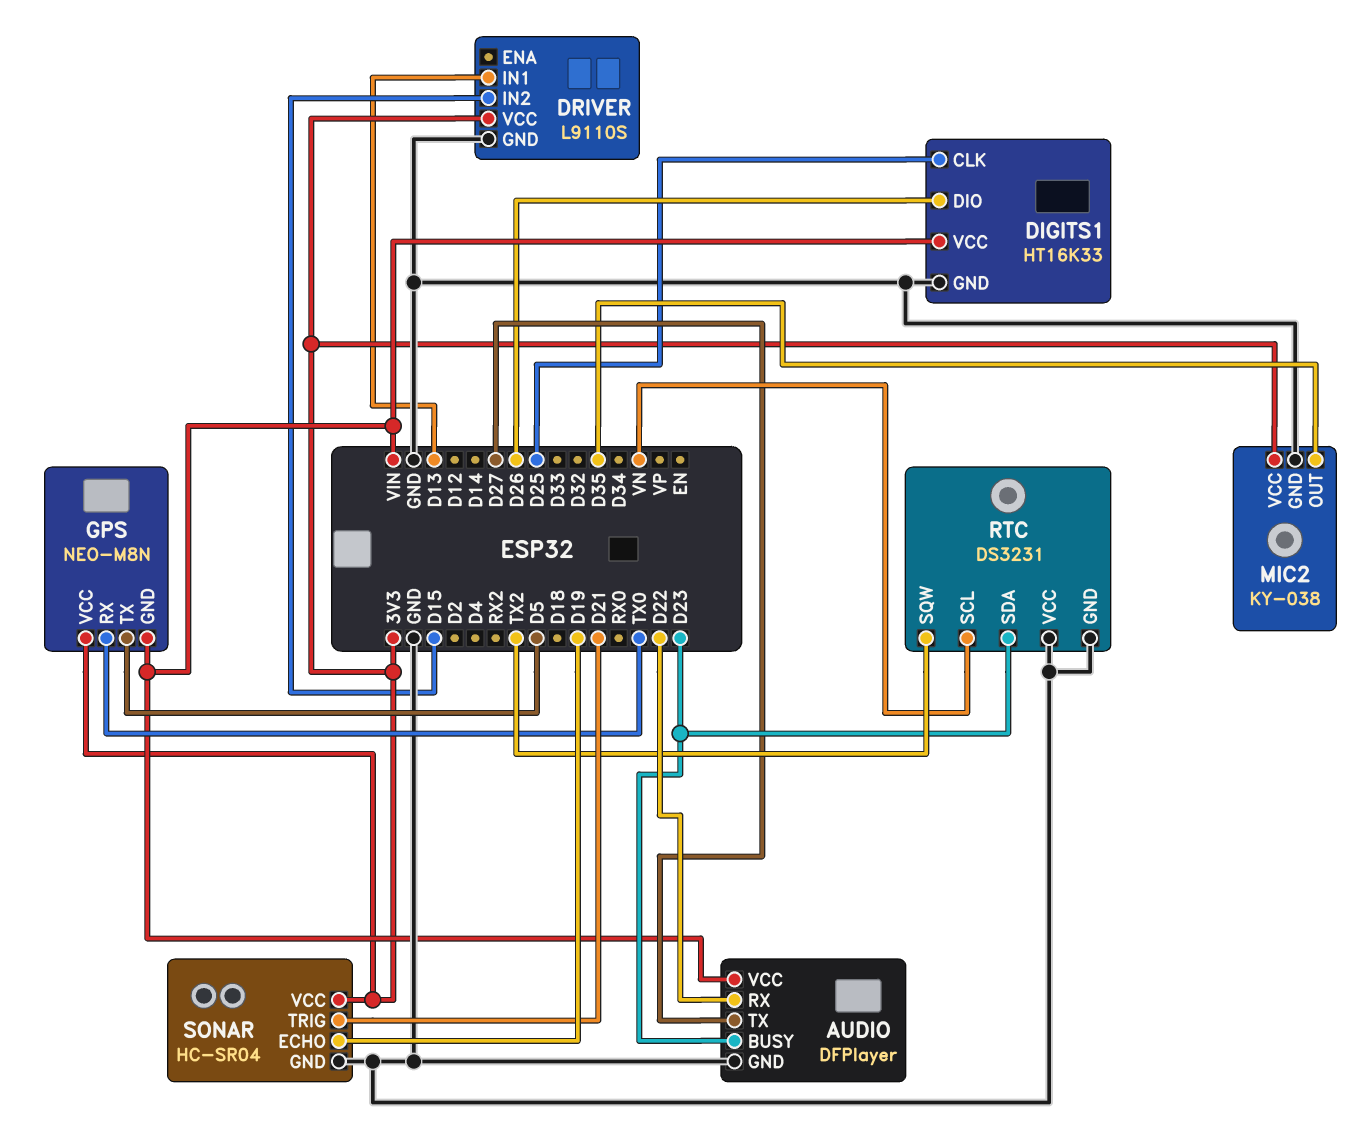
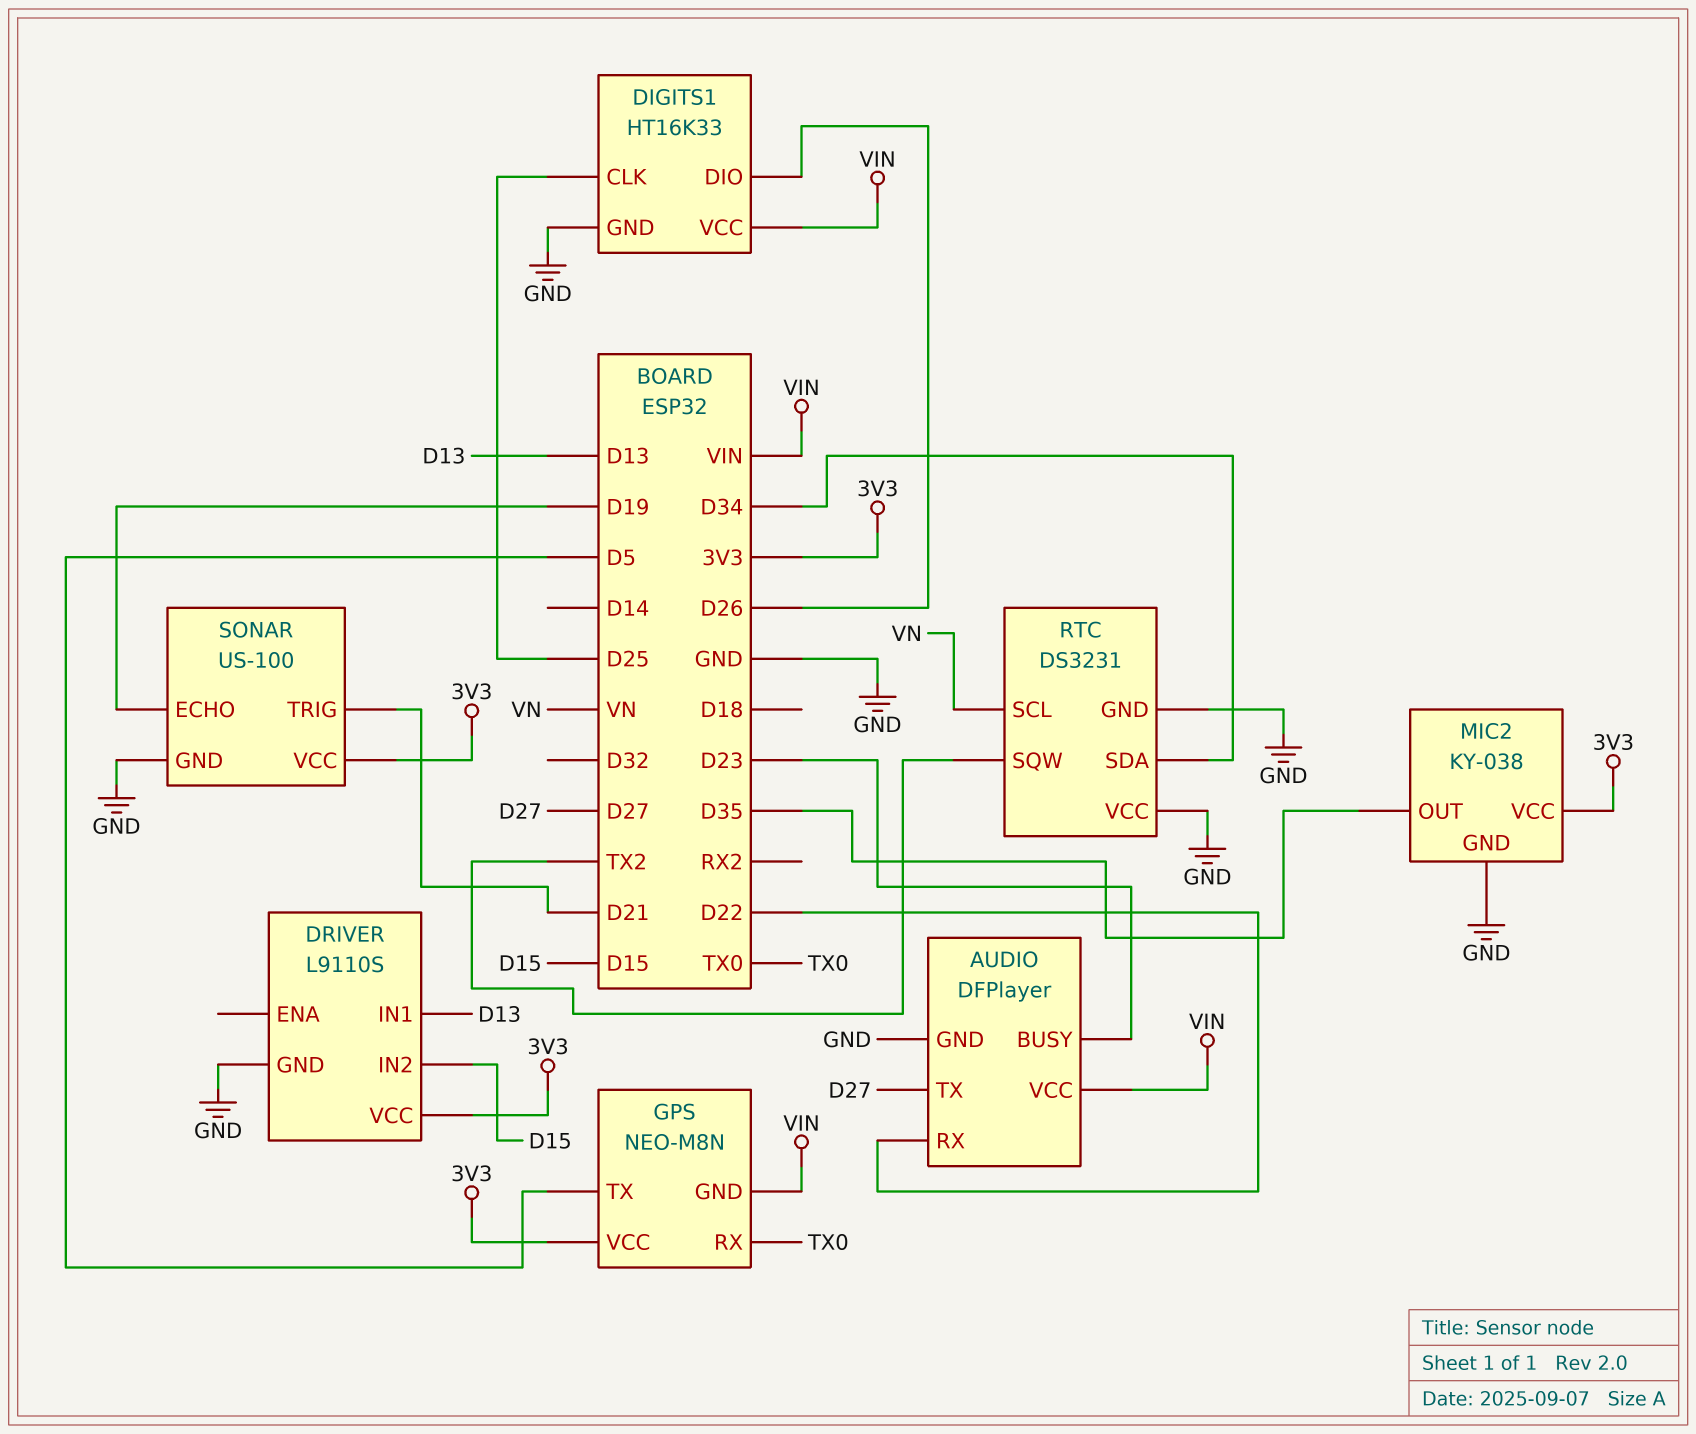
RTC pin SDA: D23 -> D34
SONAR: HC-SR04 -> US-100

